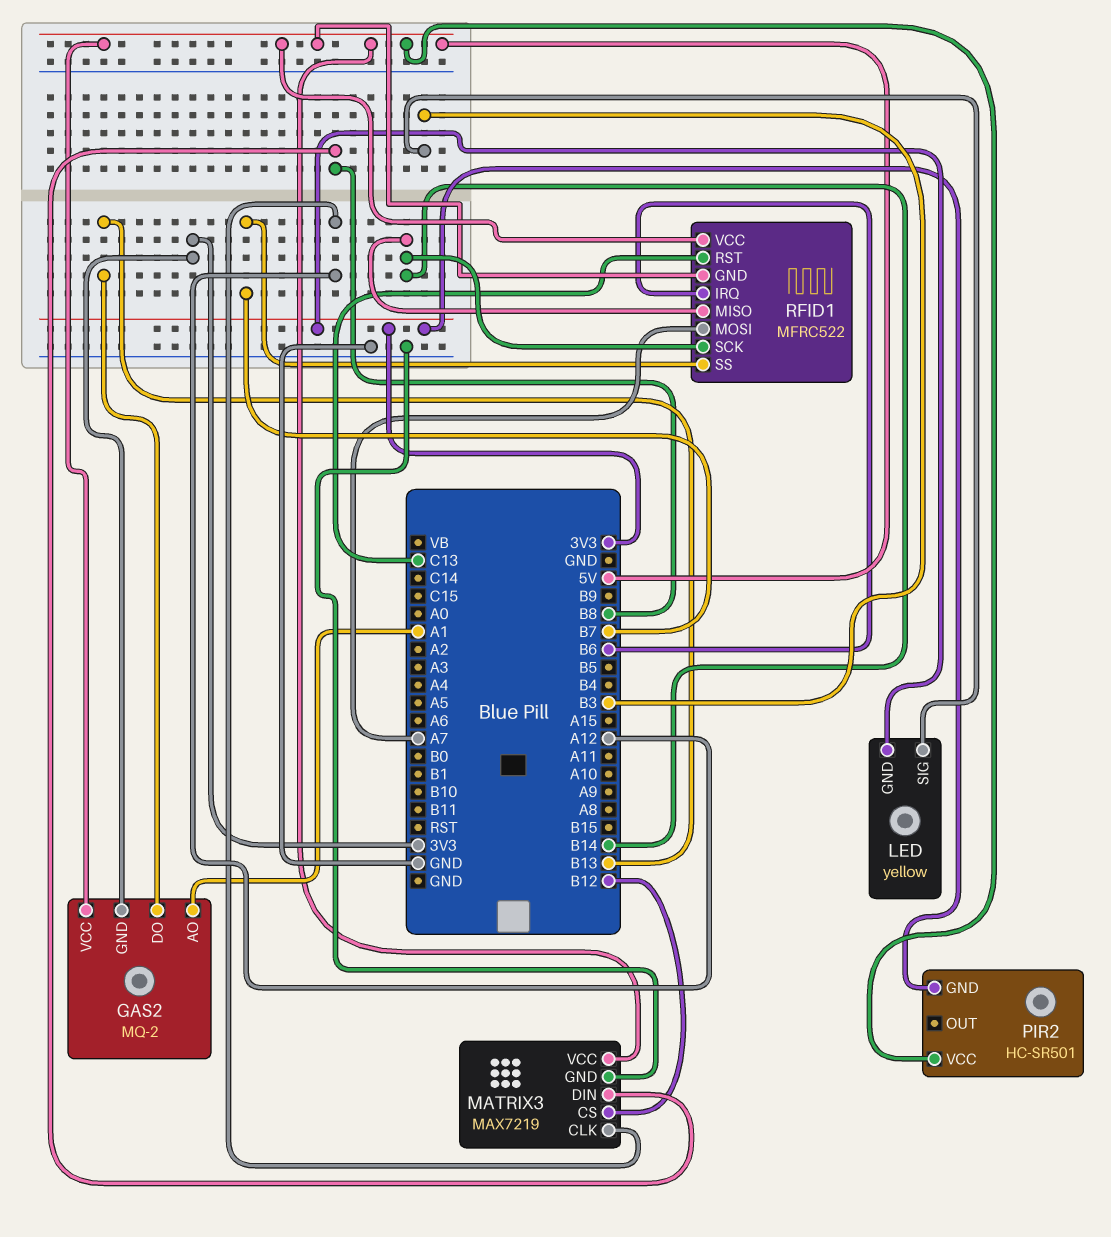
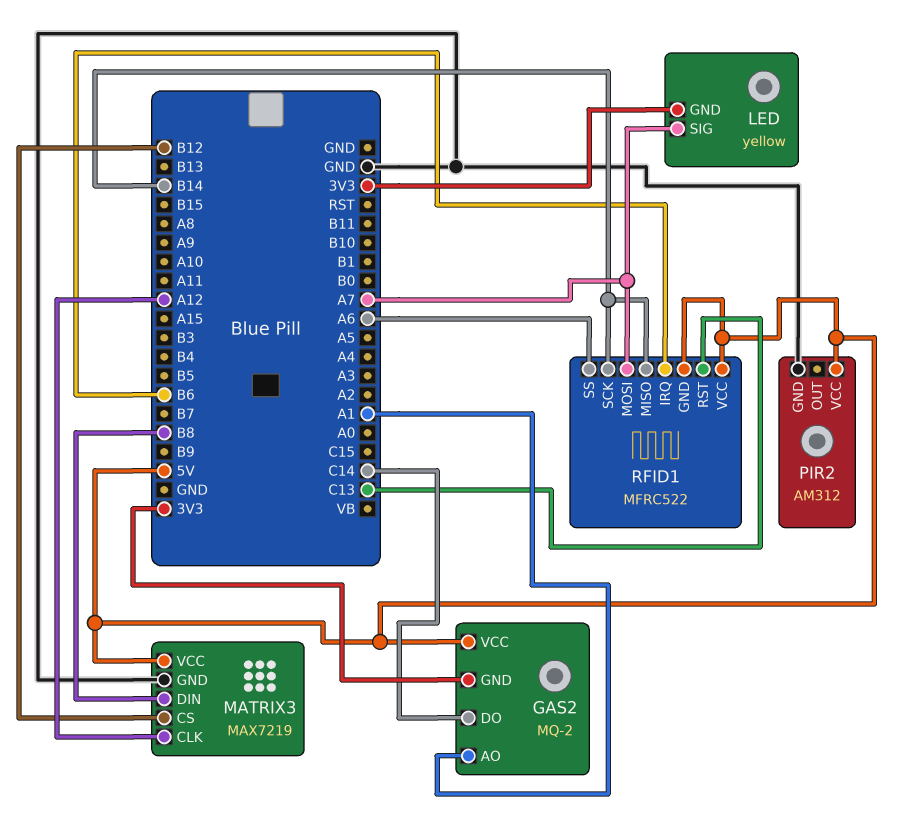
GAS2 pin DO: B13 -> C14
LED pin SIG: B3 -> A7
PIR2: HC-SR501 -> AM312
PIR2 pin GND: 3V3 -> GND
RFID1 pin SS: B7 -> A6

